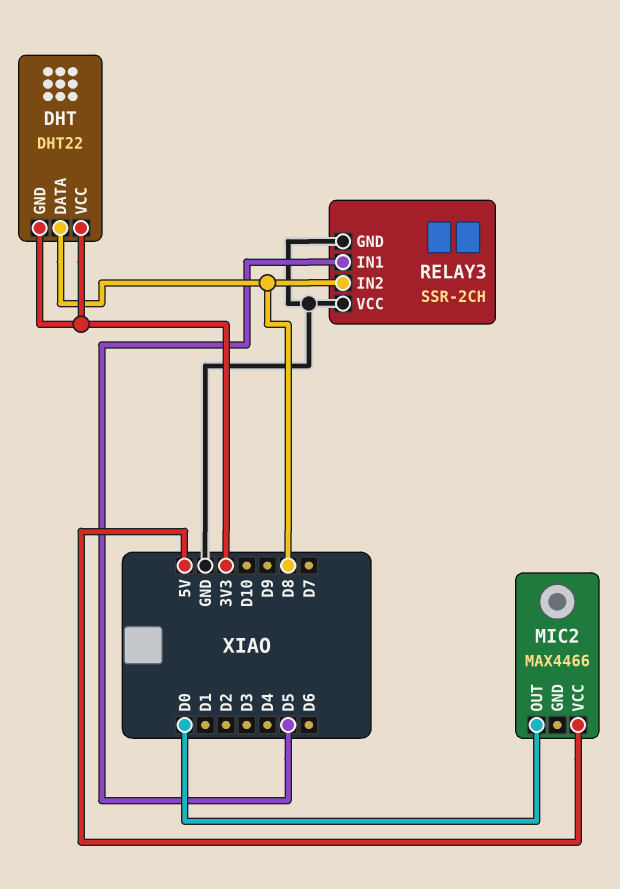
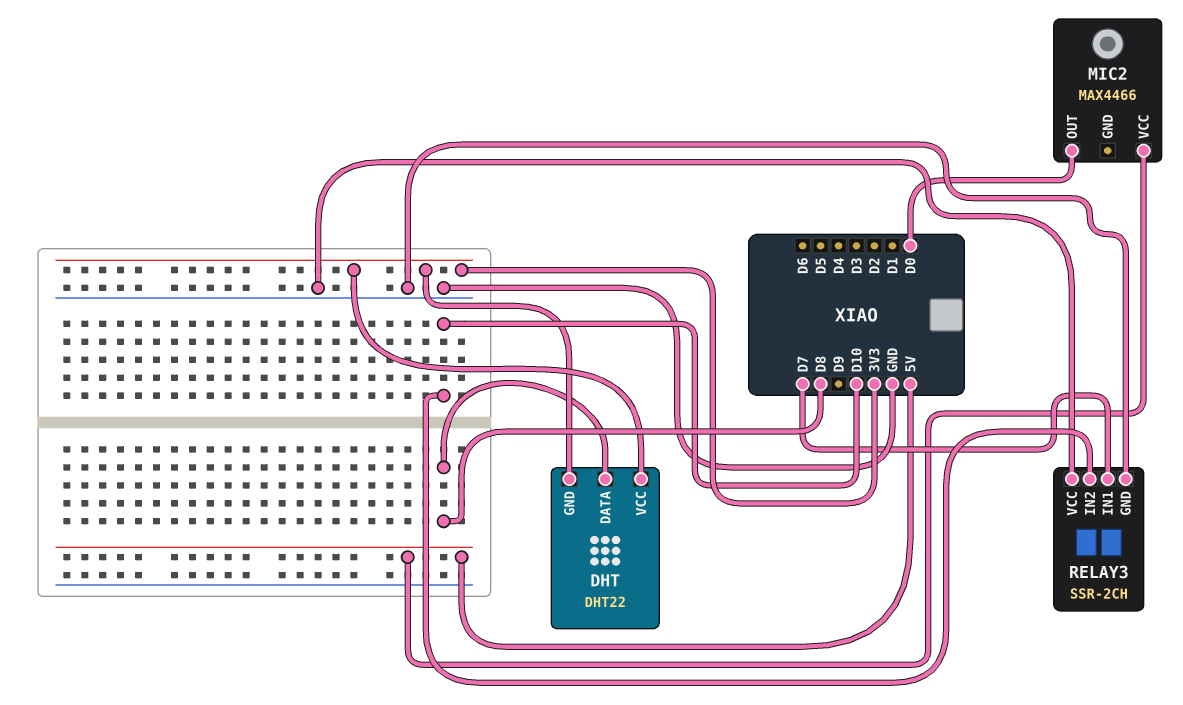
RELAY3 pin IN1: D5 -> D7
RELAY3 pin IN2: D8 -> D10

